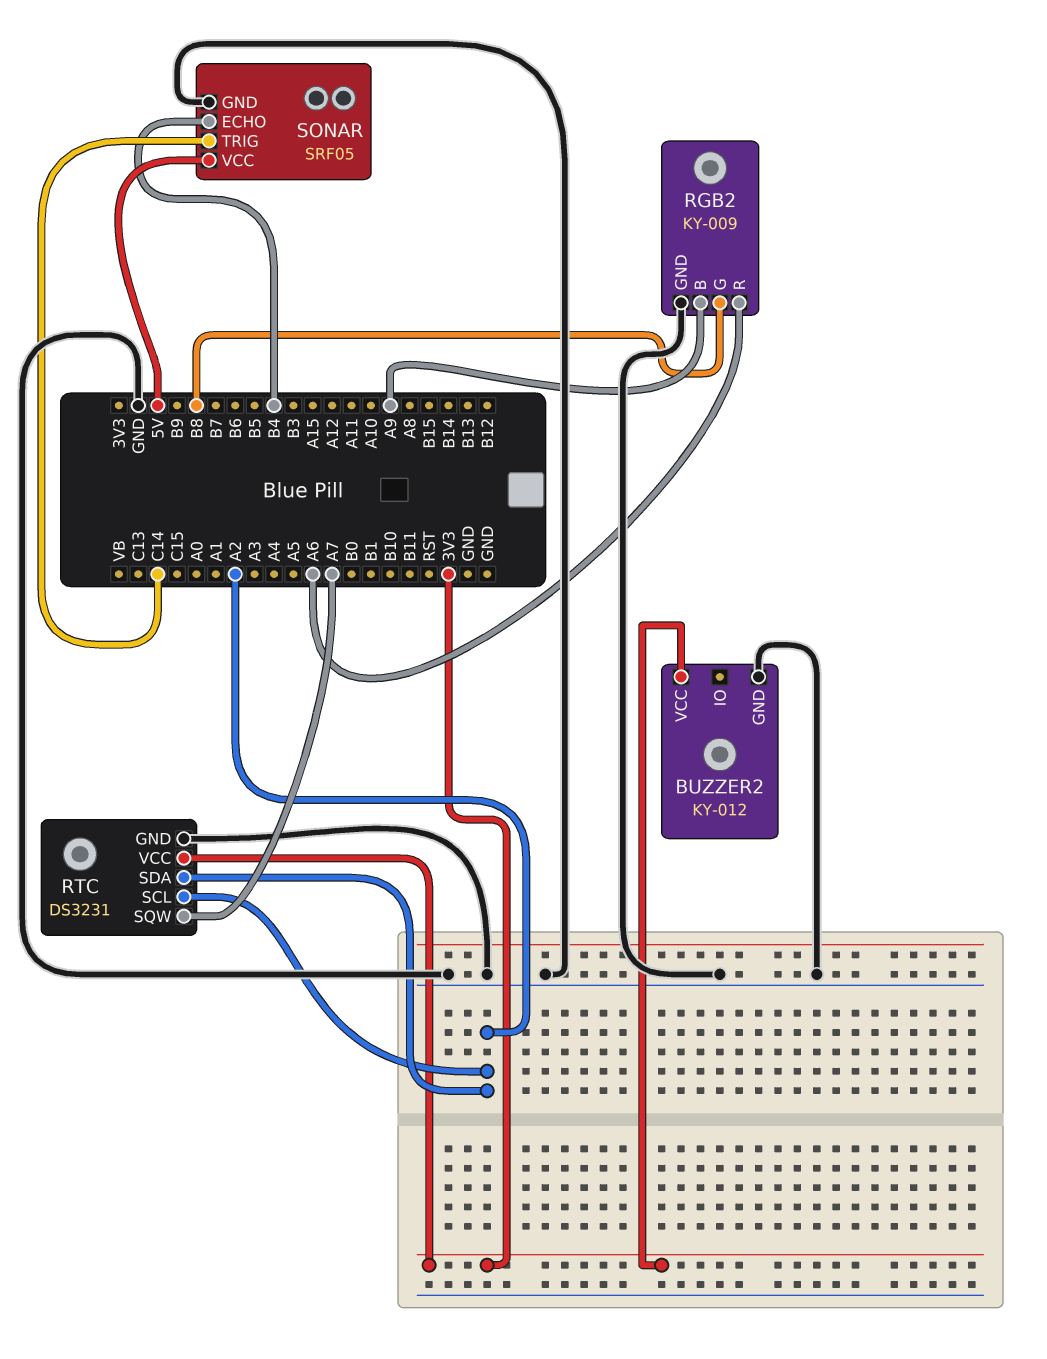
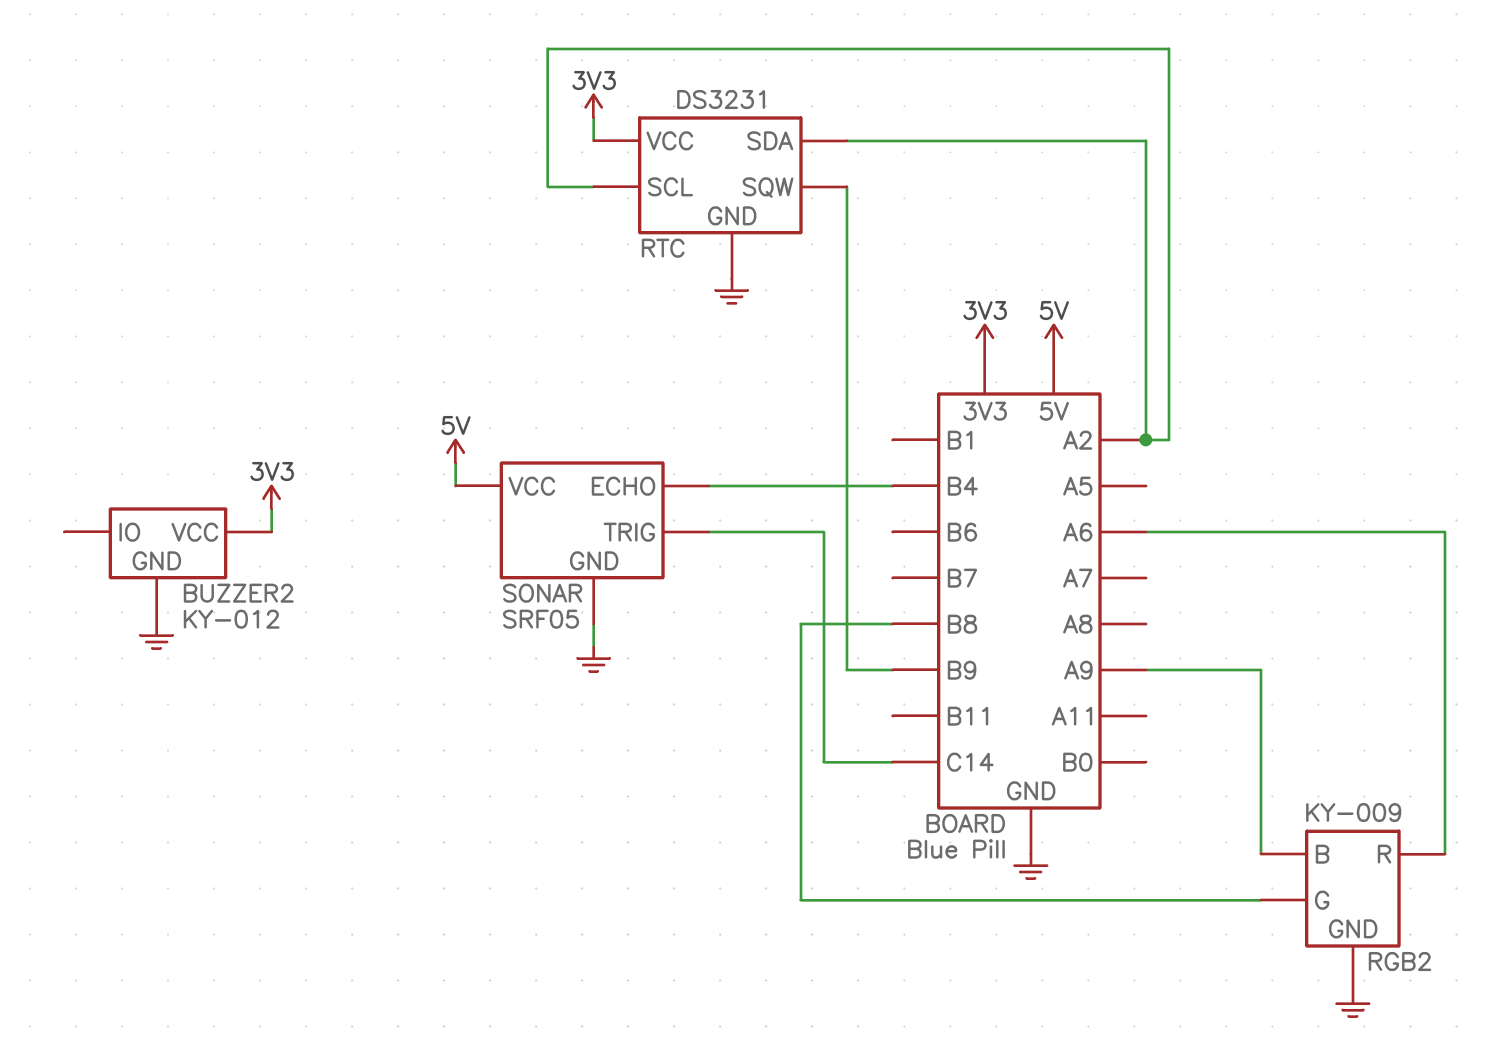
RTC pin SQW: A7 -> B9

